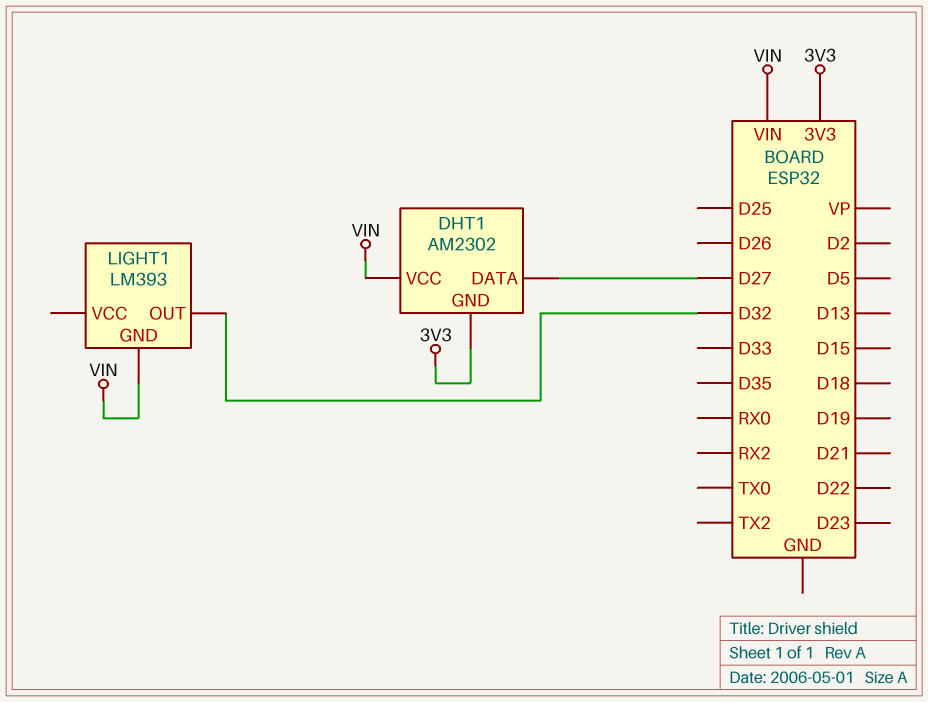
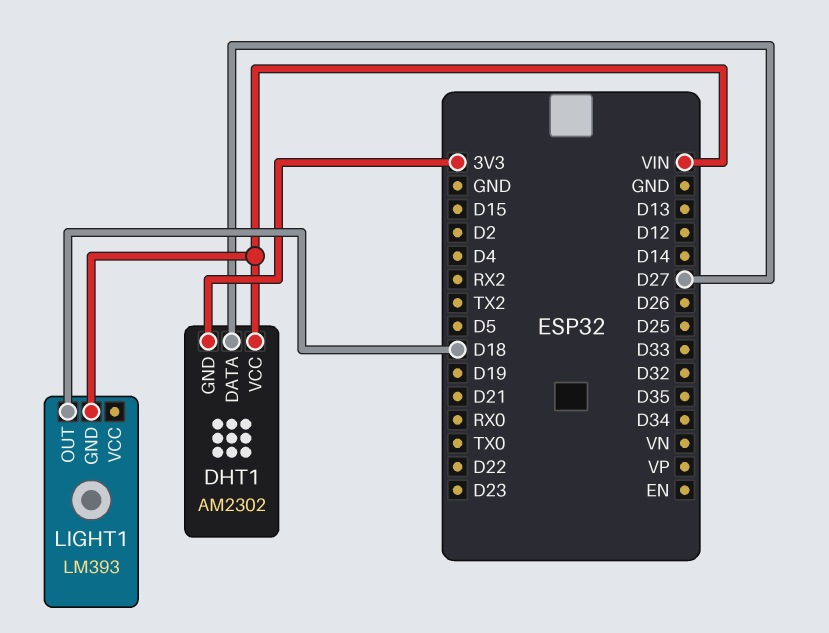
LIGHT1 pin OUT: D32 -> D18

